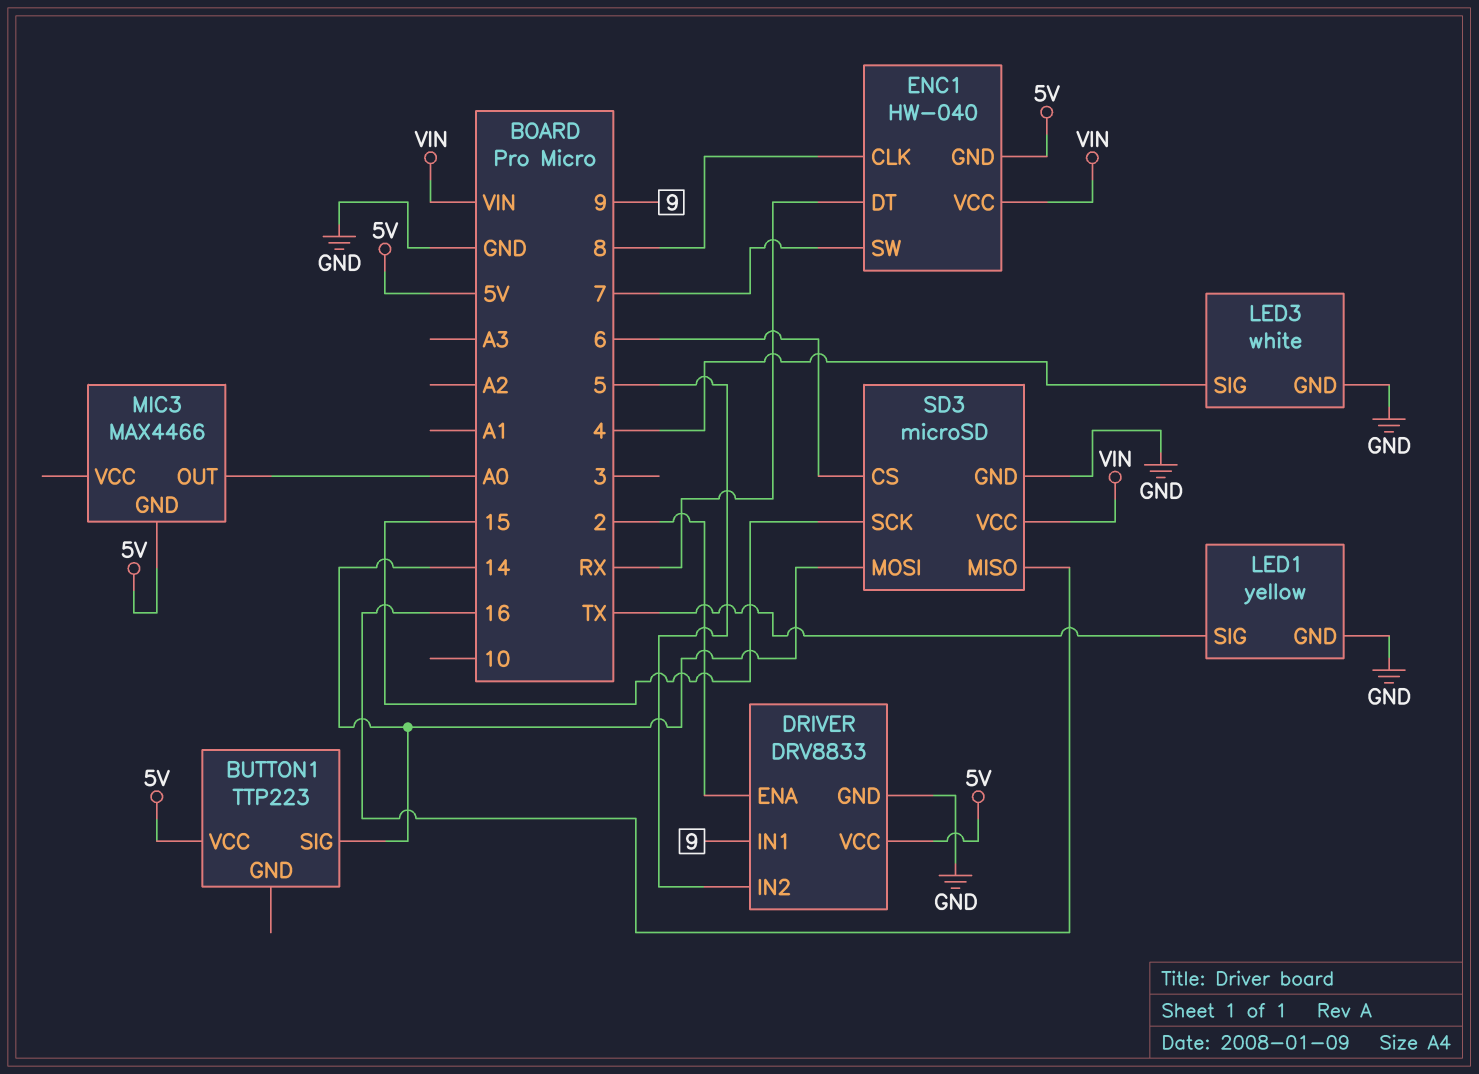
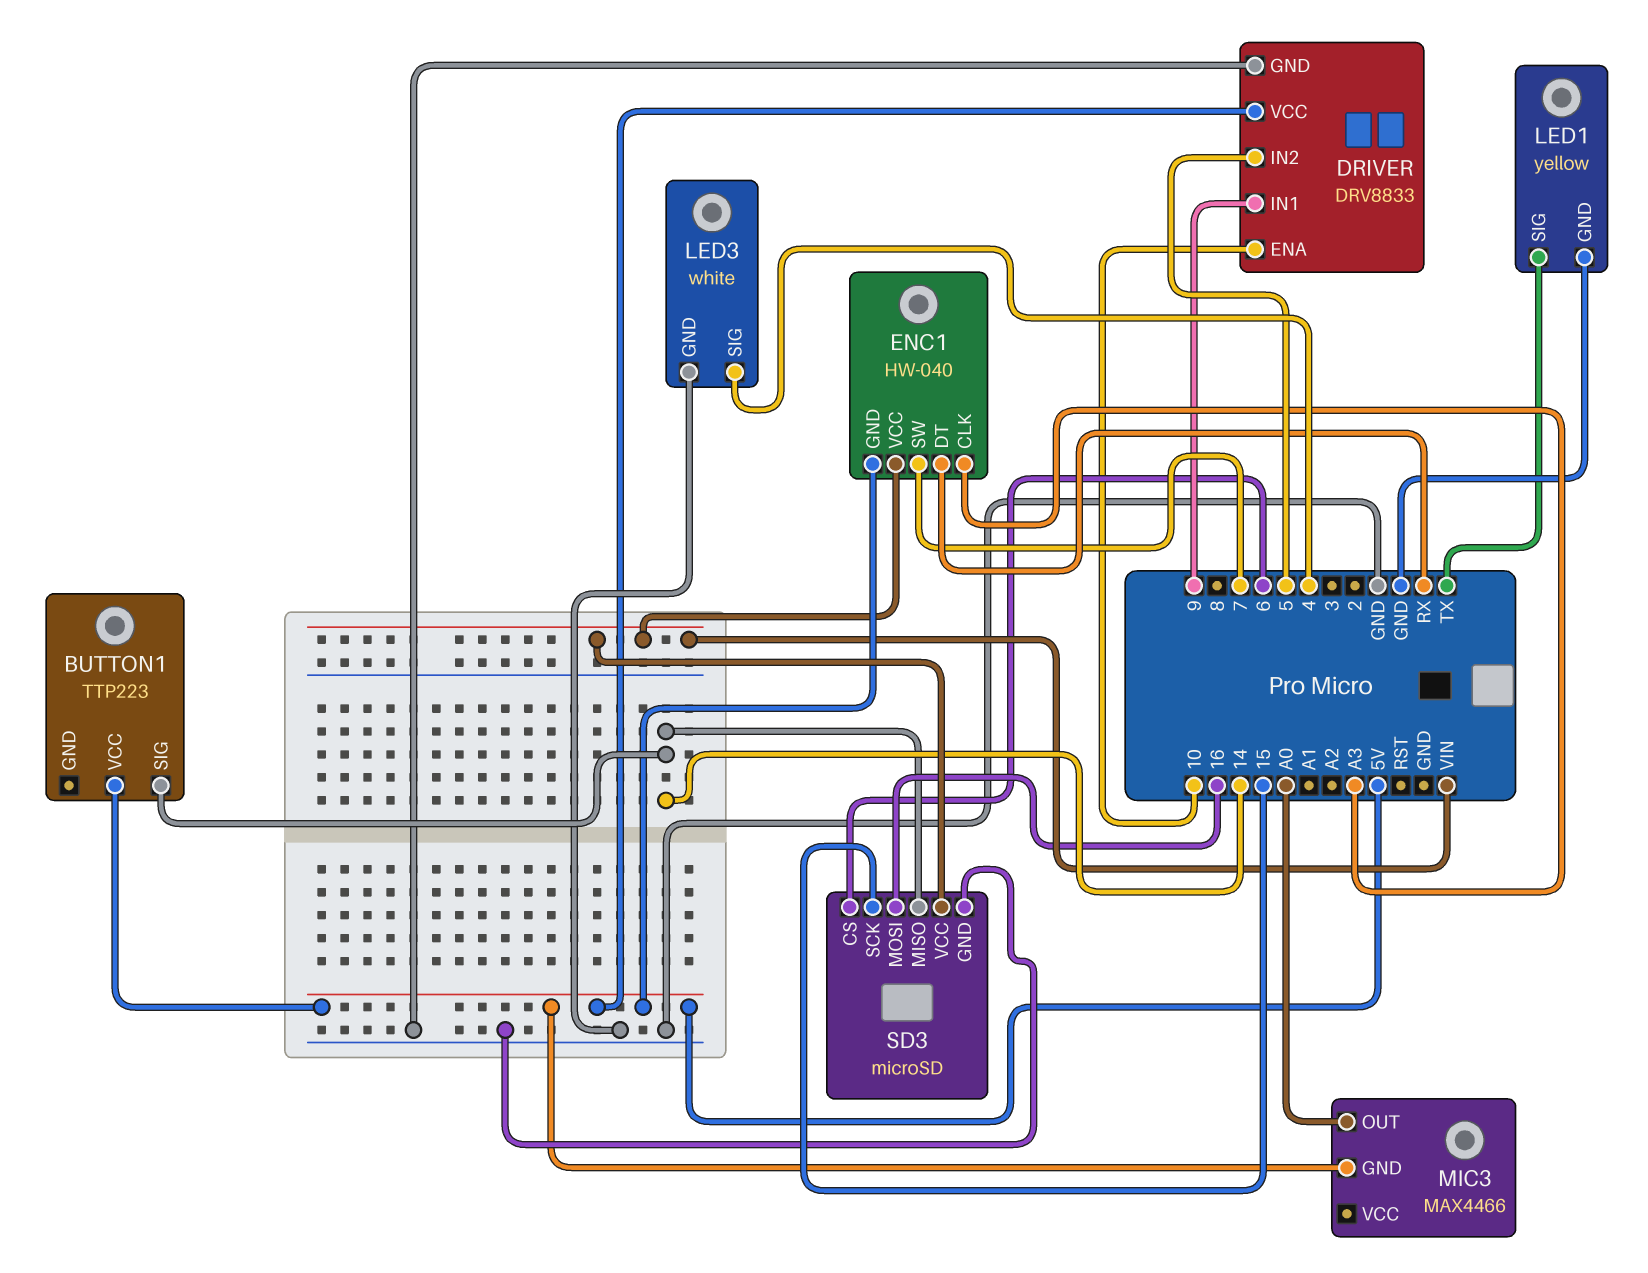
DRIVER pin ENA: 2 -> 10
ENC1 pin CLK: 8 -> A3
SD3 pin MISO: 16 -> 14
SD3 pin MOSI: 14 -> 16

